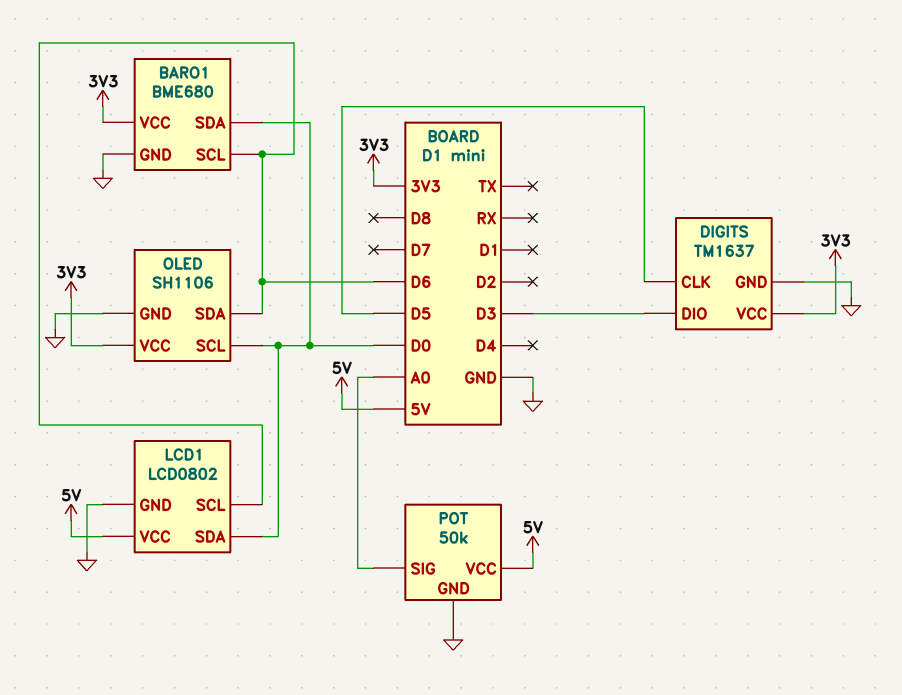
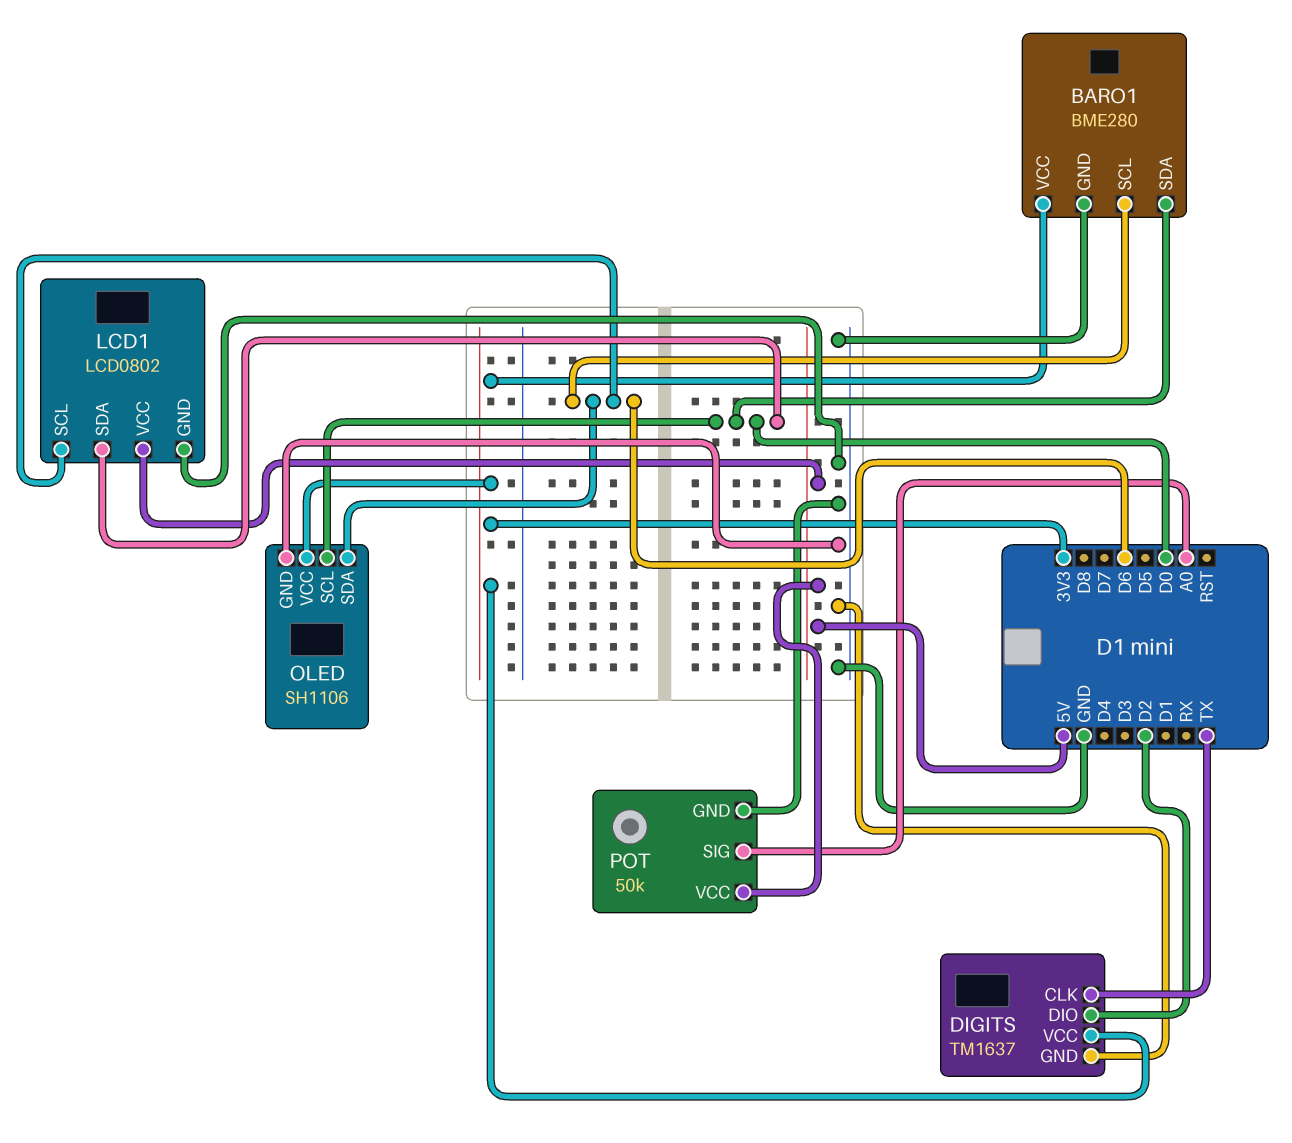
BARO1: BME680 -> BME280
DIGITS pin CLK: D5 -> TX
DIGITS pin DIO: D3 -> D2

